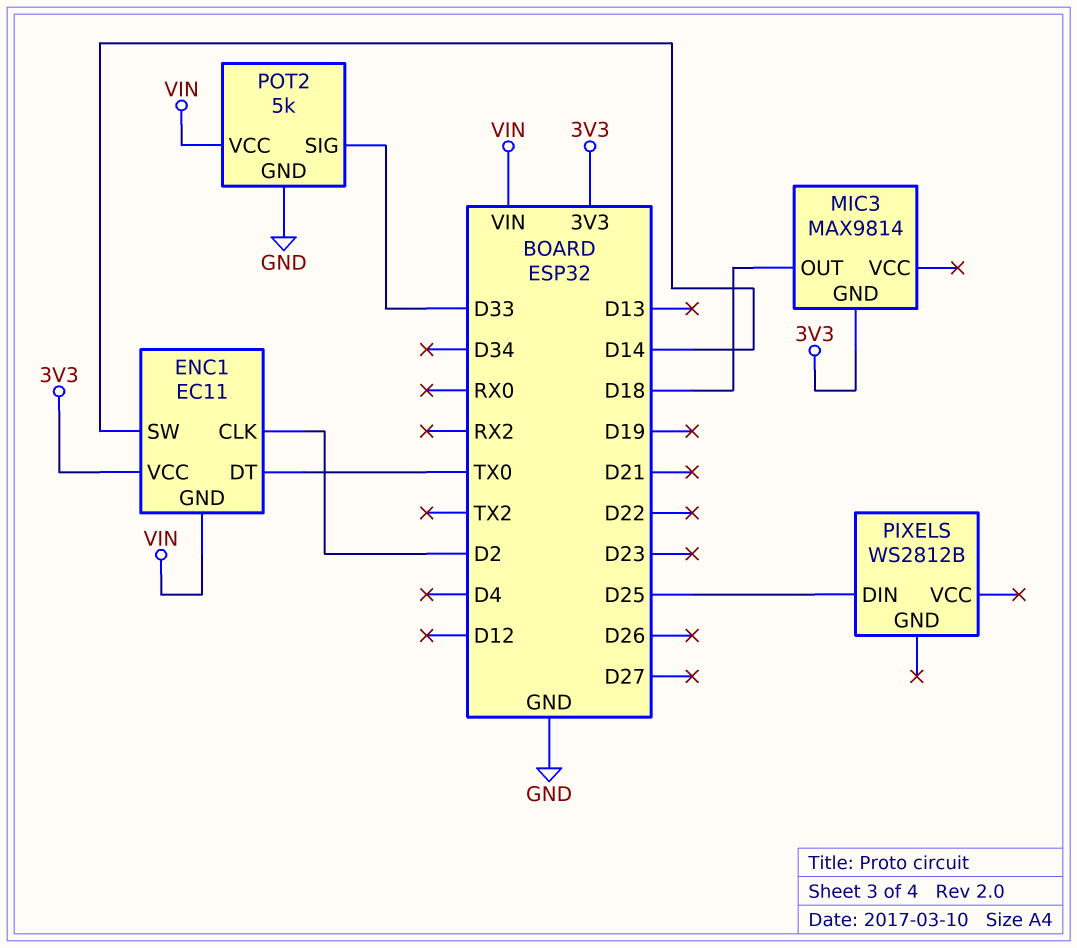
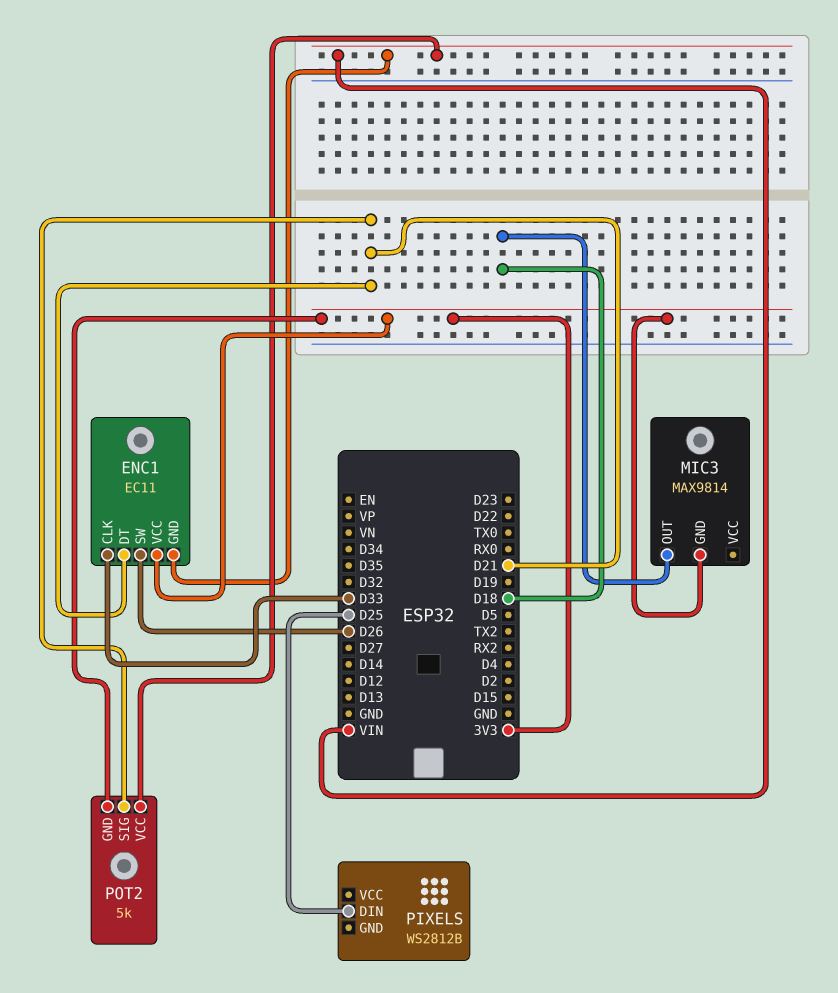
ENC1 pin CLK: D2 -> D33
ENC1 pin DT: TX0 -> D21
ENC1 pin SW: D14 -> D26
POT2 pin GND: GND -> 3V3
POT2 pin SIG: D33 -> D21

